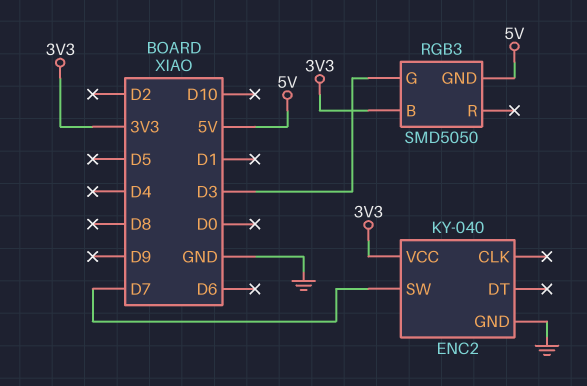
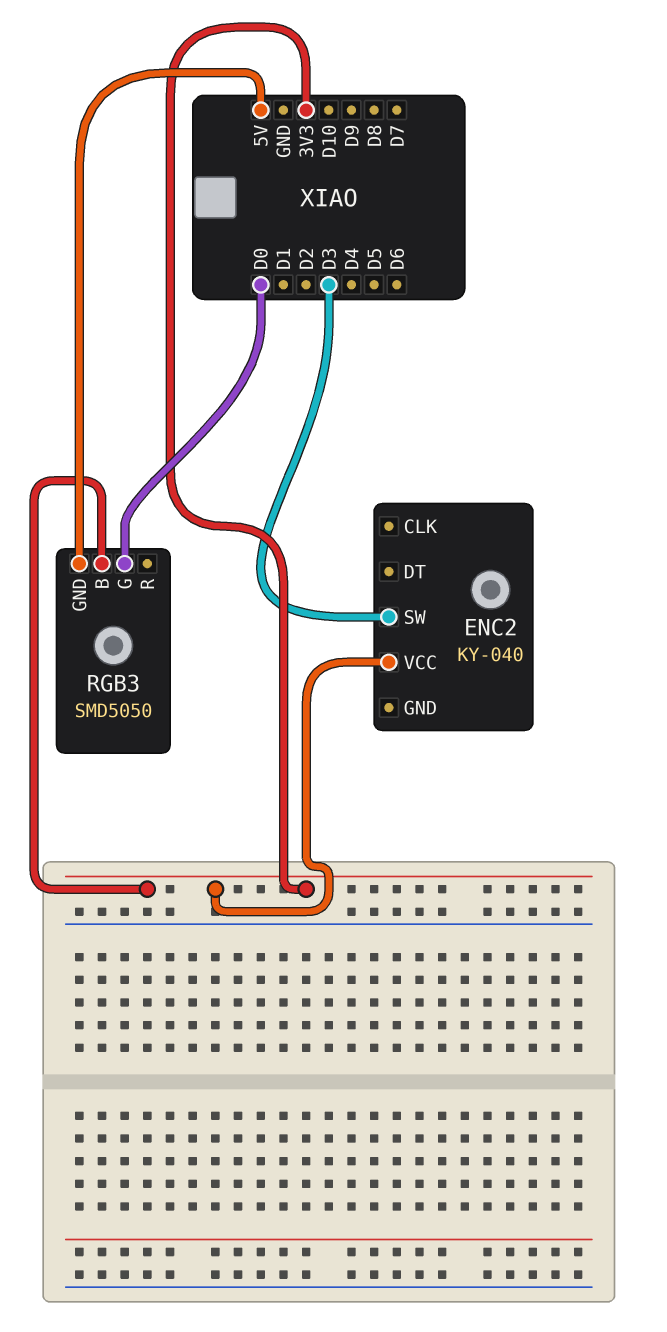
ENC2 pin GND: GND -> none
ENC2 pin SW: D7 -> D3
RGB3 pin G: D3 -> D0

